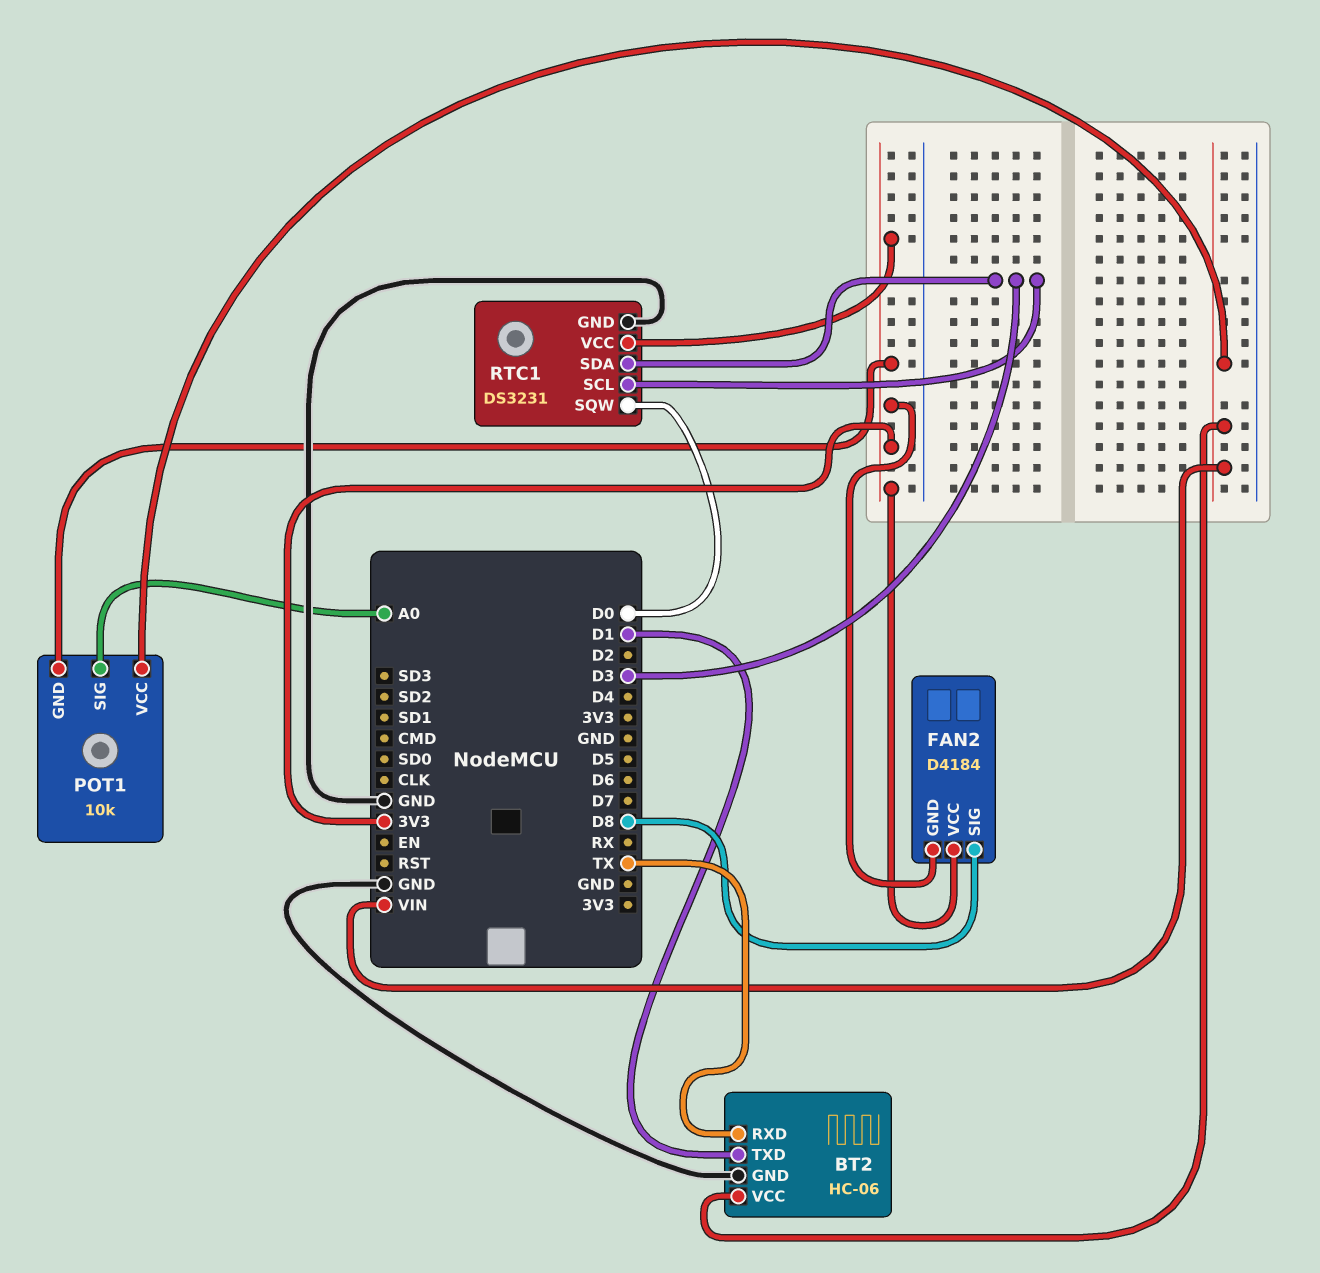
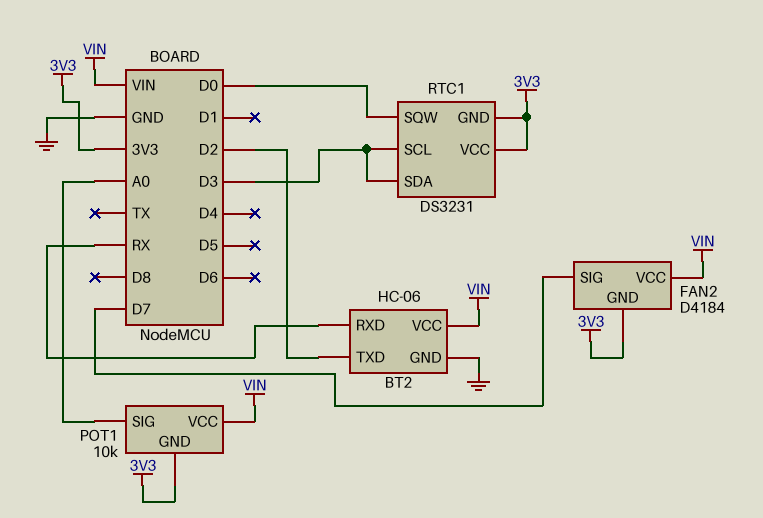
BT2 pin RXD: TX -> RX
BT2 pin TXD: D1 -> D2
FAN2 pin SIG: D8 -> D7
FAN2 pin VCC: 3V3 -> VIN
RTC1 pin GND: GND -> 3V3

